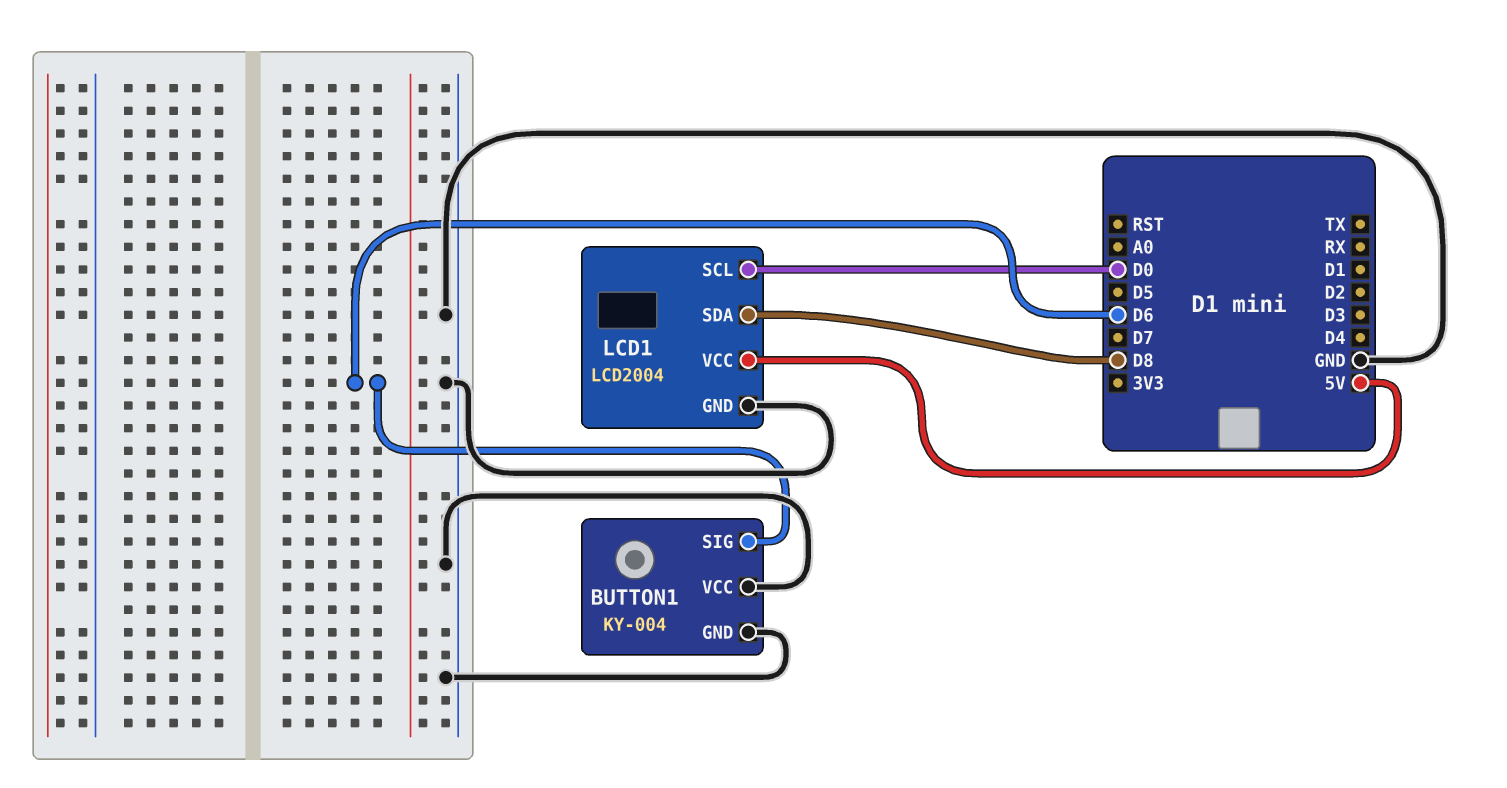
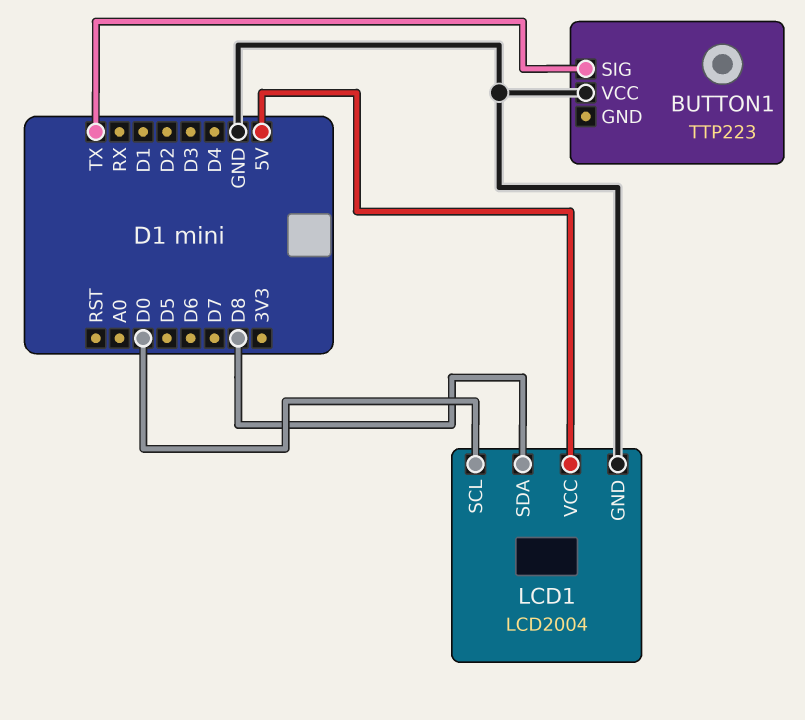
BUTTON1: KY-004 -> TTP223
BUTTON1 pin GND: GND -> none
BUTTON1 pin SIG: D6 -> TX

